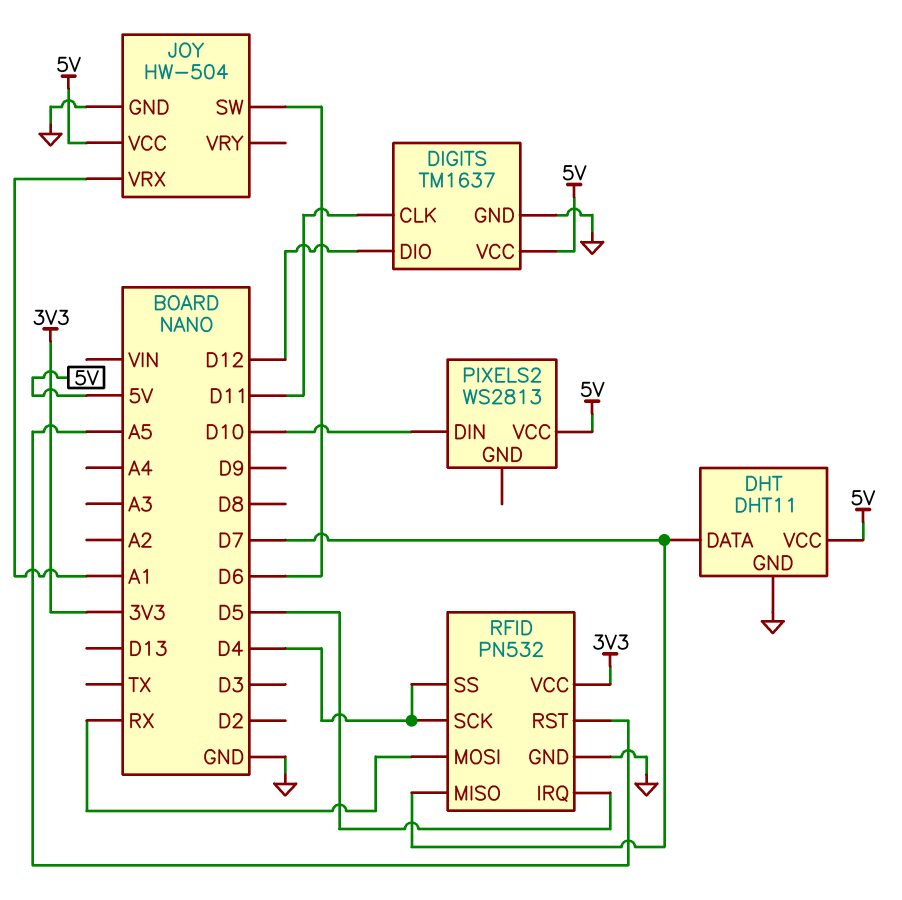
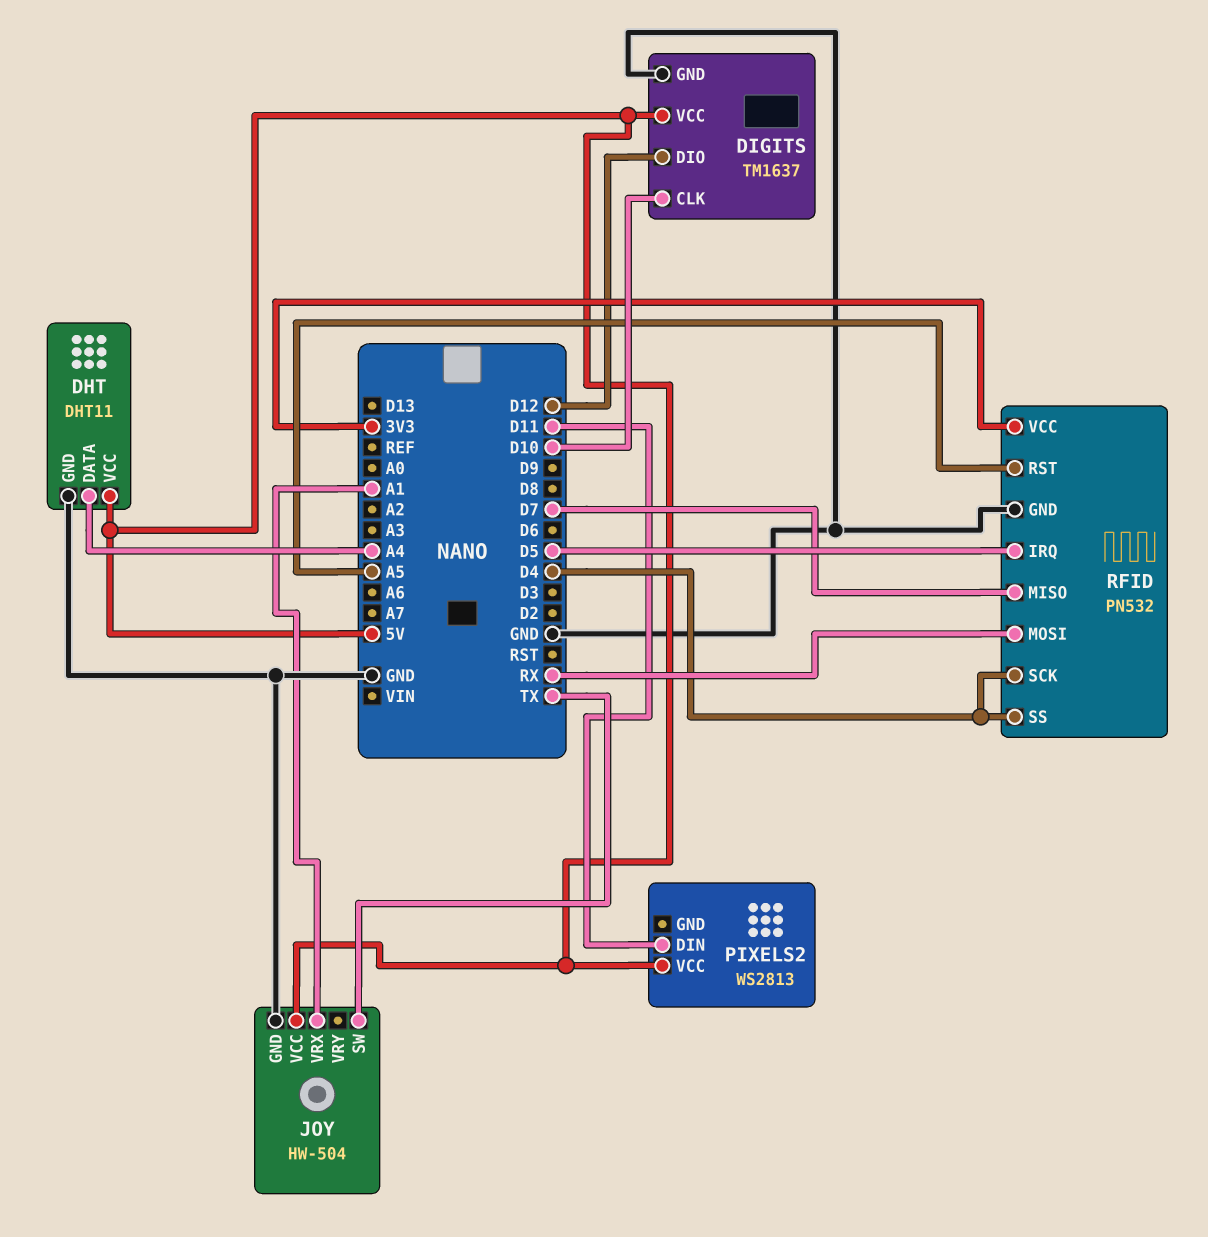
DHT pin DATA: D7 -> A4
DIGITS pin CLK: D11 -> D10
JOY pin SW: D6 -> TX
PIXELS2 pin DIN: D10 -> D11

